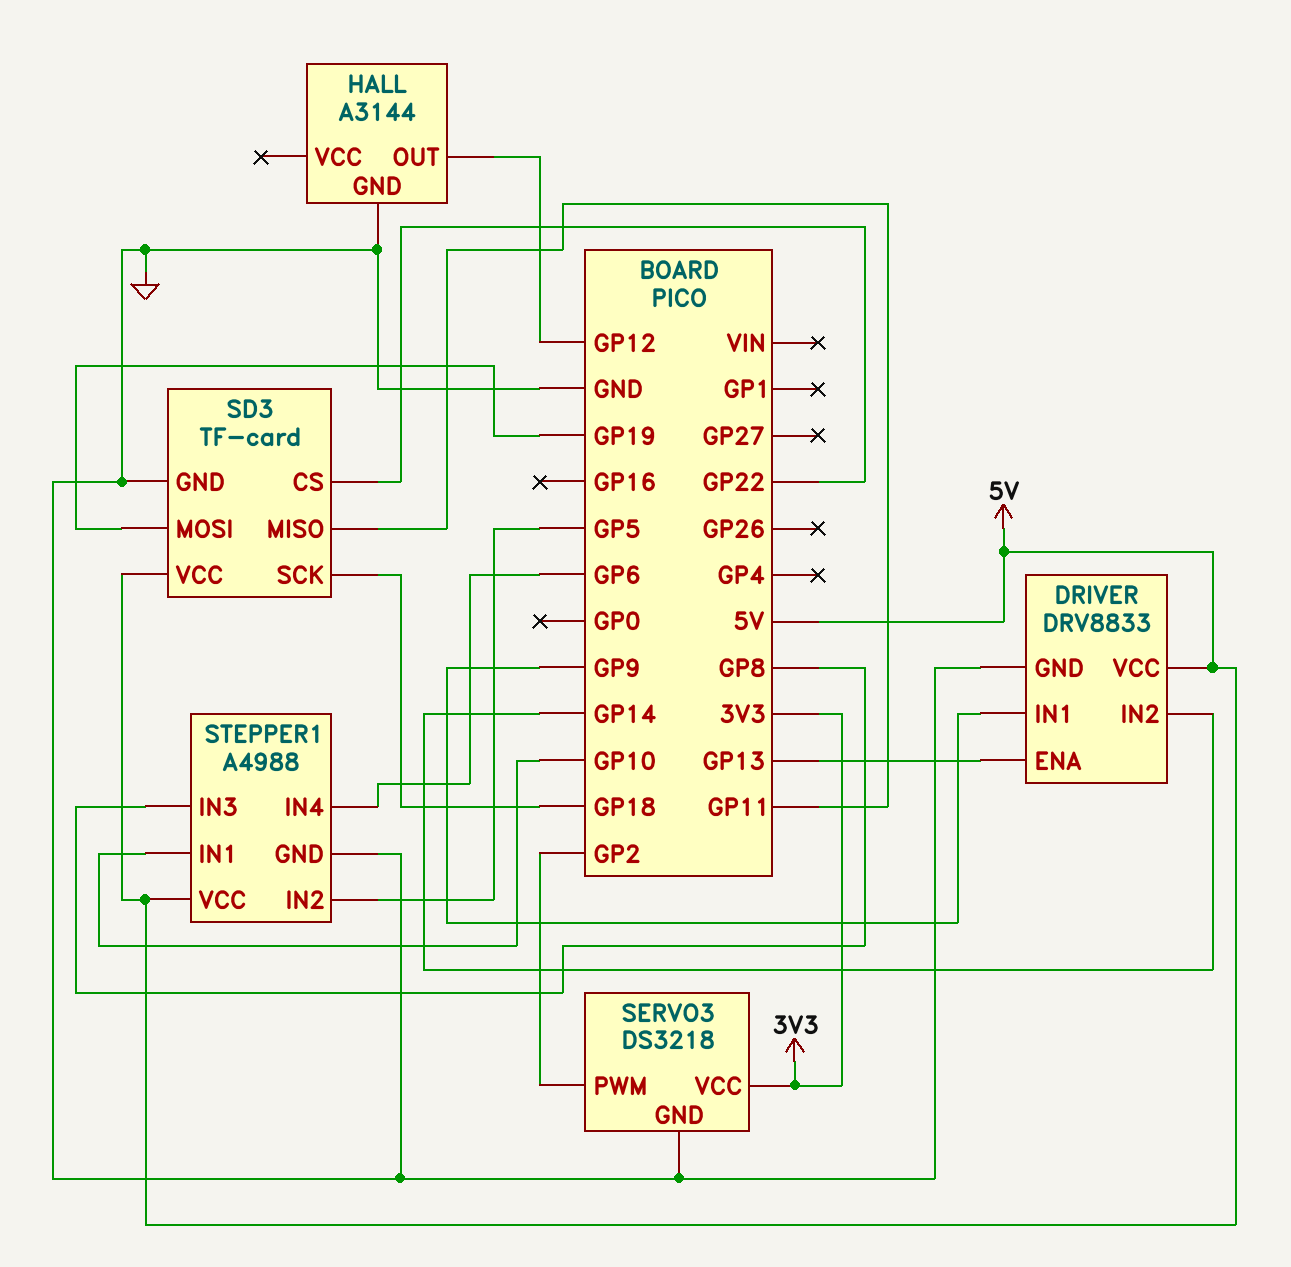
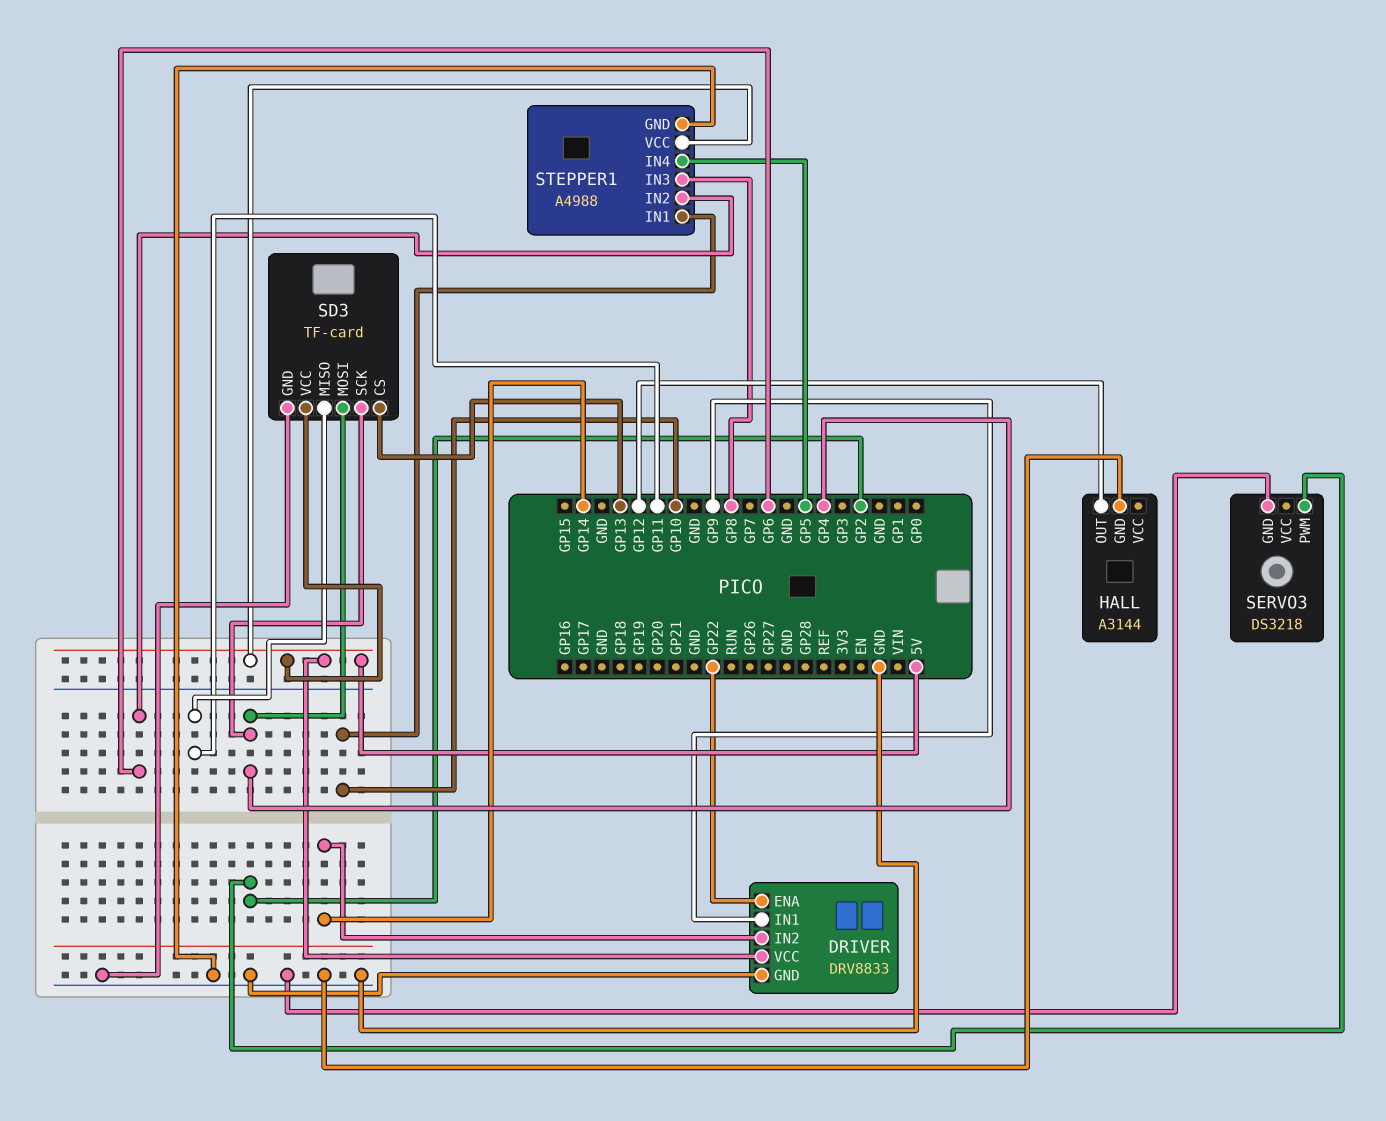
DRIVER pin ENA: GP13 -> GP22
SD3 pin CS: GP22 -> GP13
SD3 pin MOSI: GP19 -> GP4
SD3 pin SCK: GP18 -> GP4
SERVO3 pin VCC: 3V3 -> none
STEPPER1 pin IN2: GP5 -> GP6
STEPPER1 pin IN4: GP6 -> GP5

